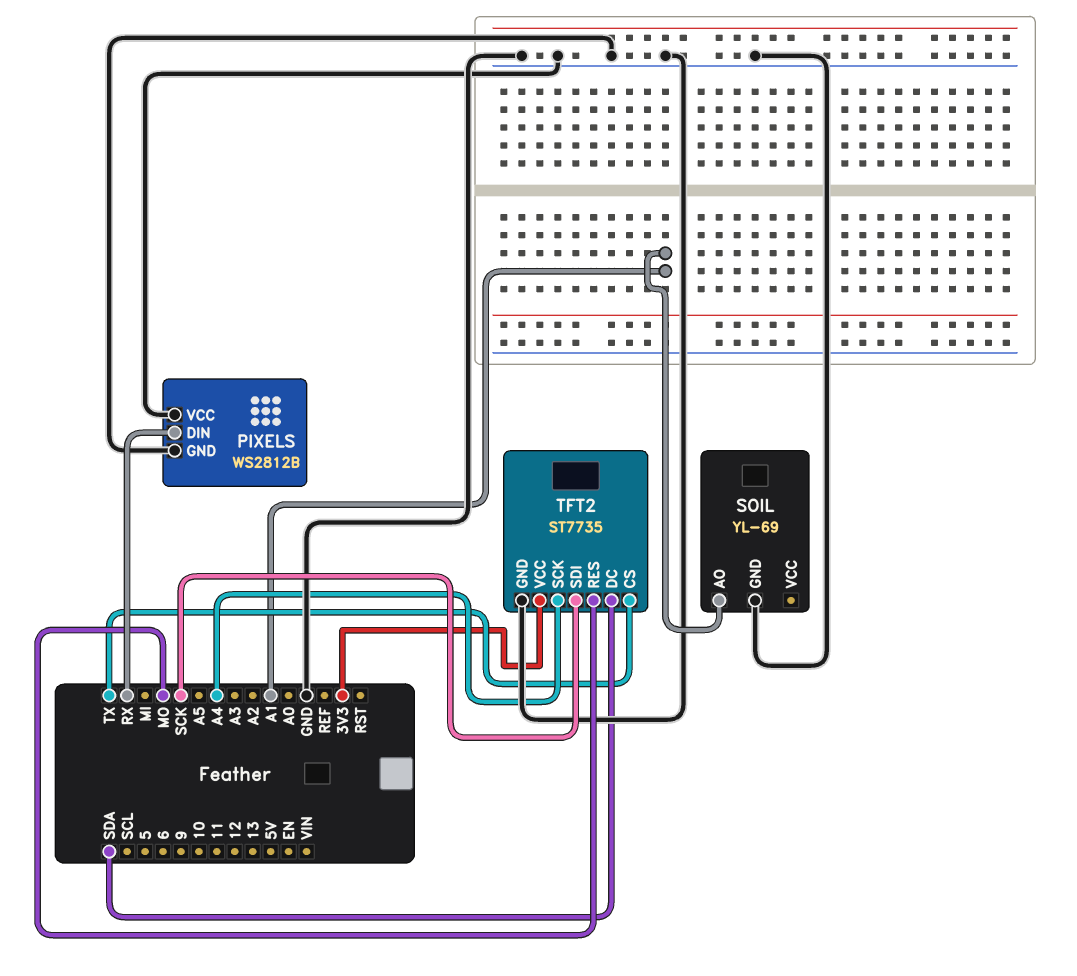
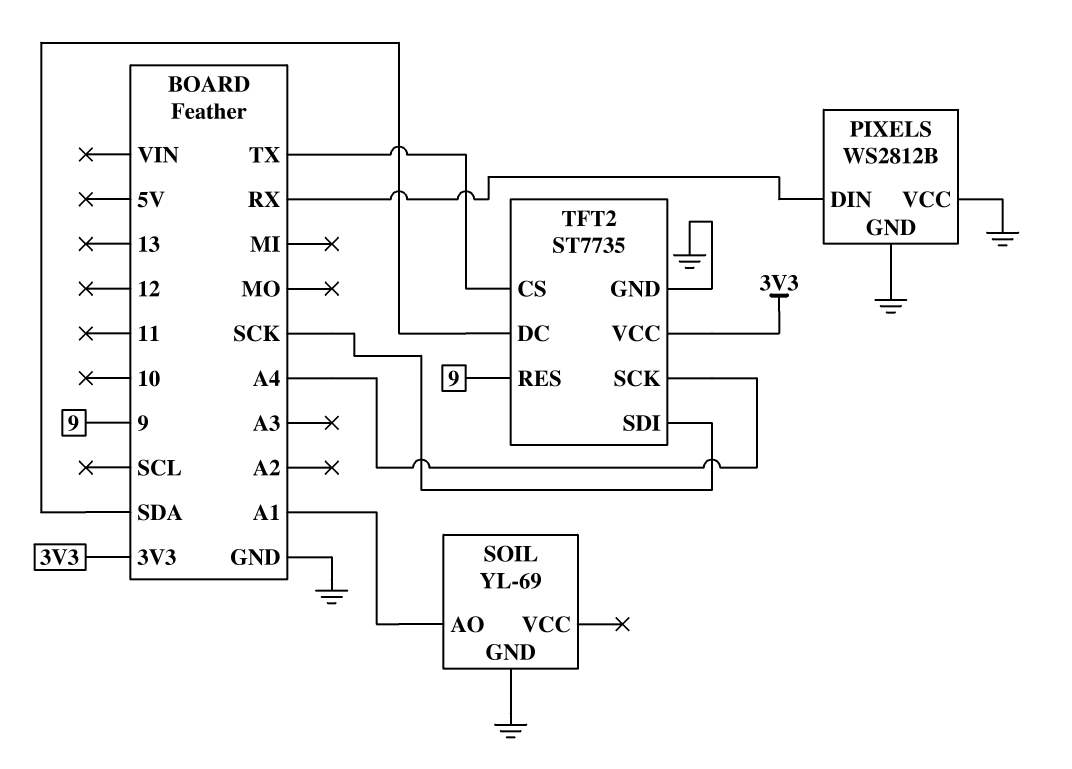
TFT2 pin RES: MO -> 9

